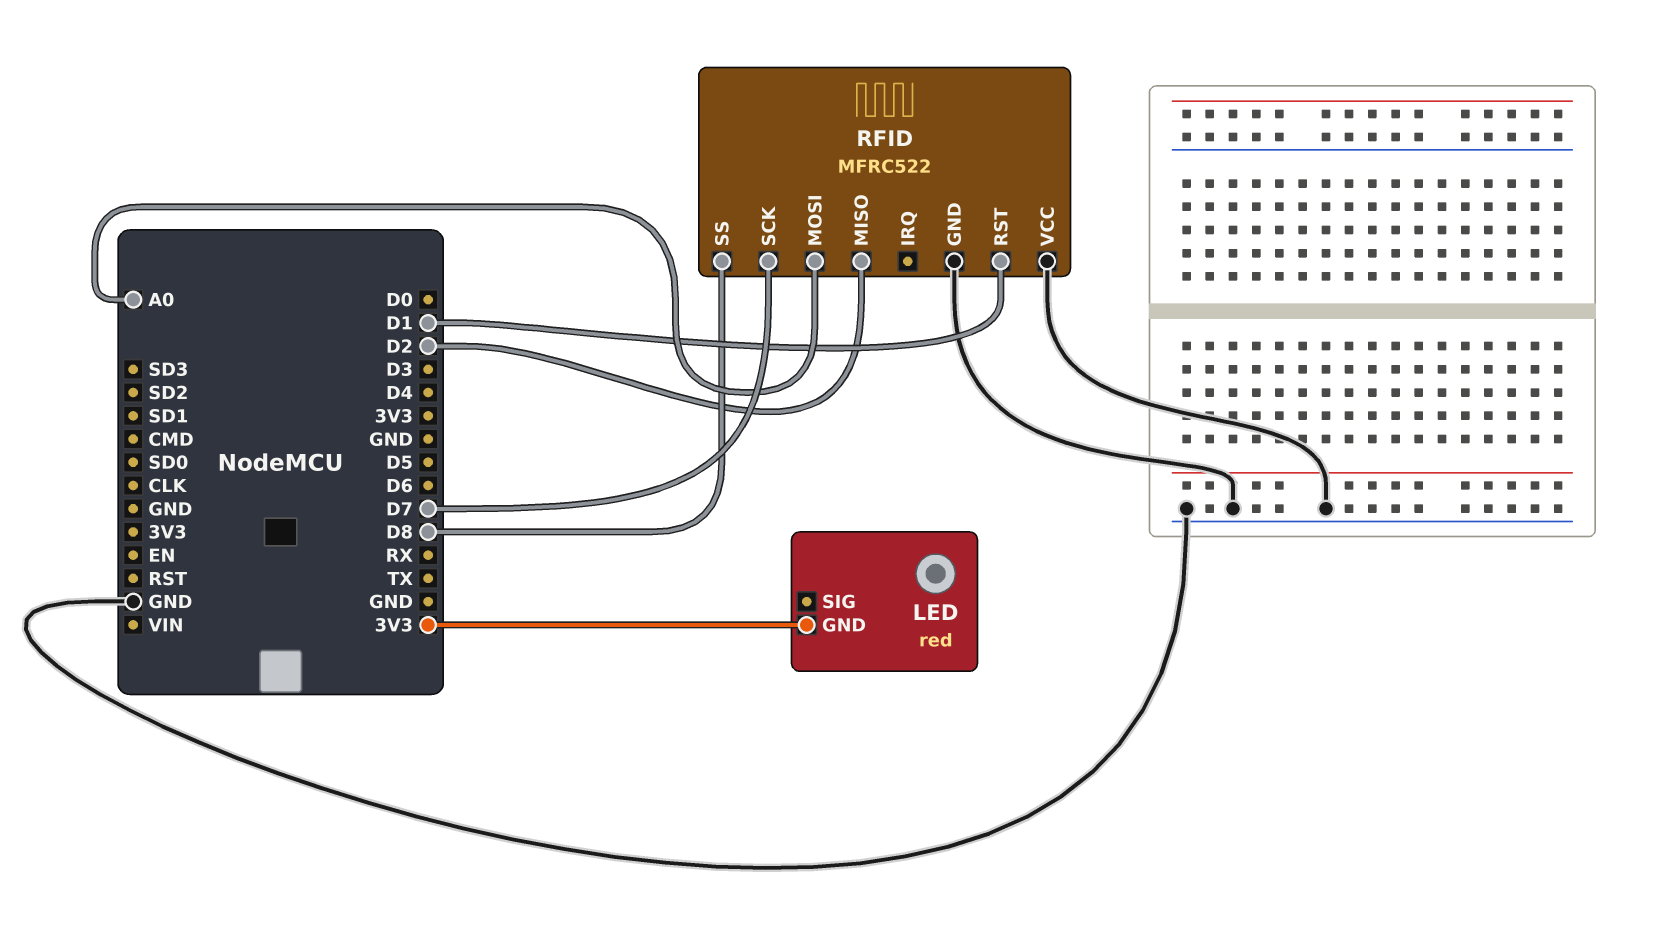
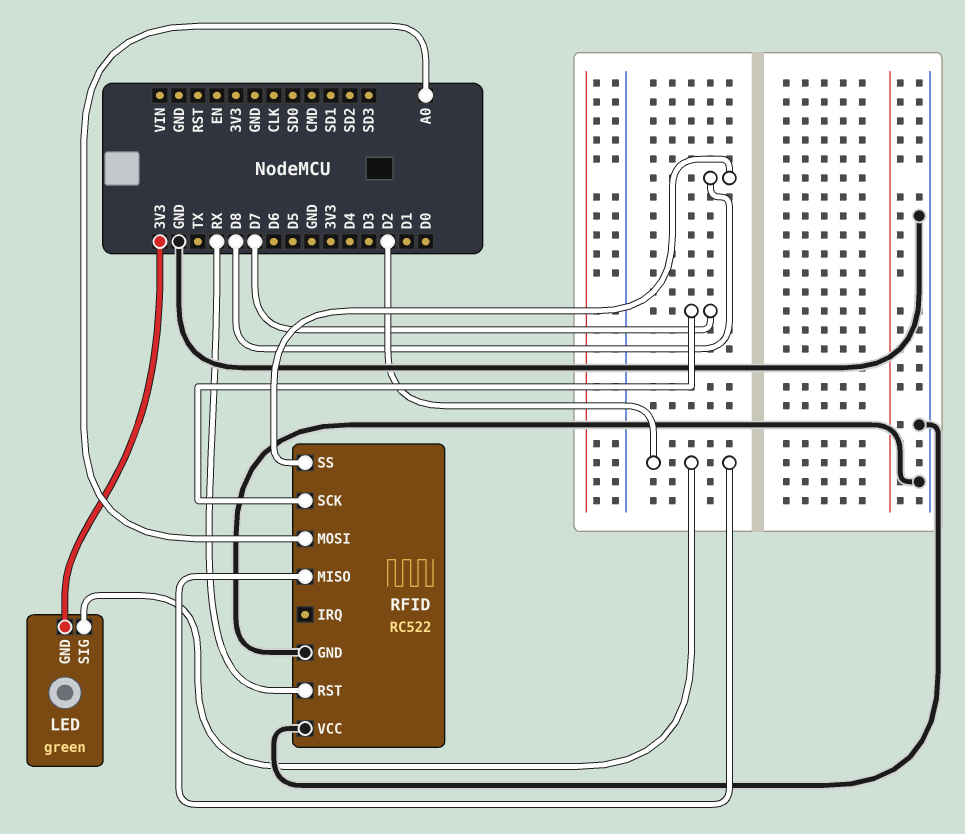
LED: red -> green
LED pin SIG: none -> D2
RFID: MFRC522 -> RC522
RFID pin RST: D1 -> RX

